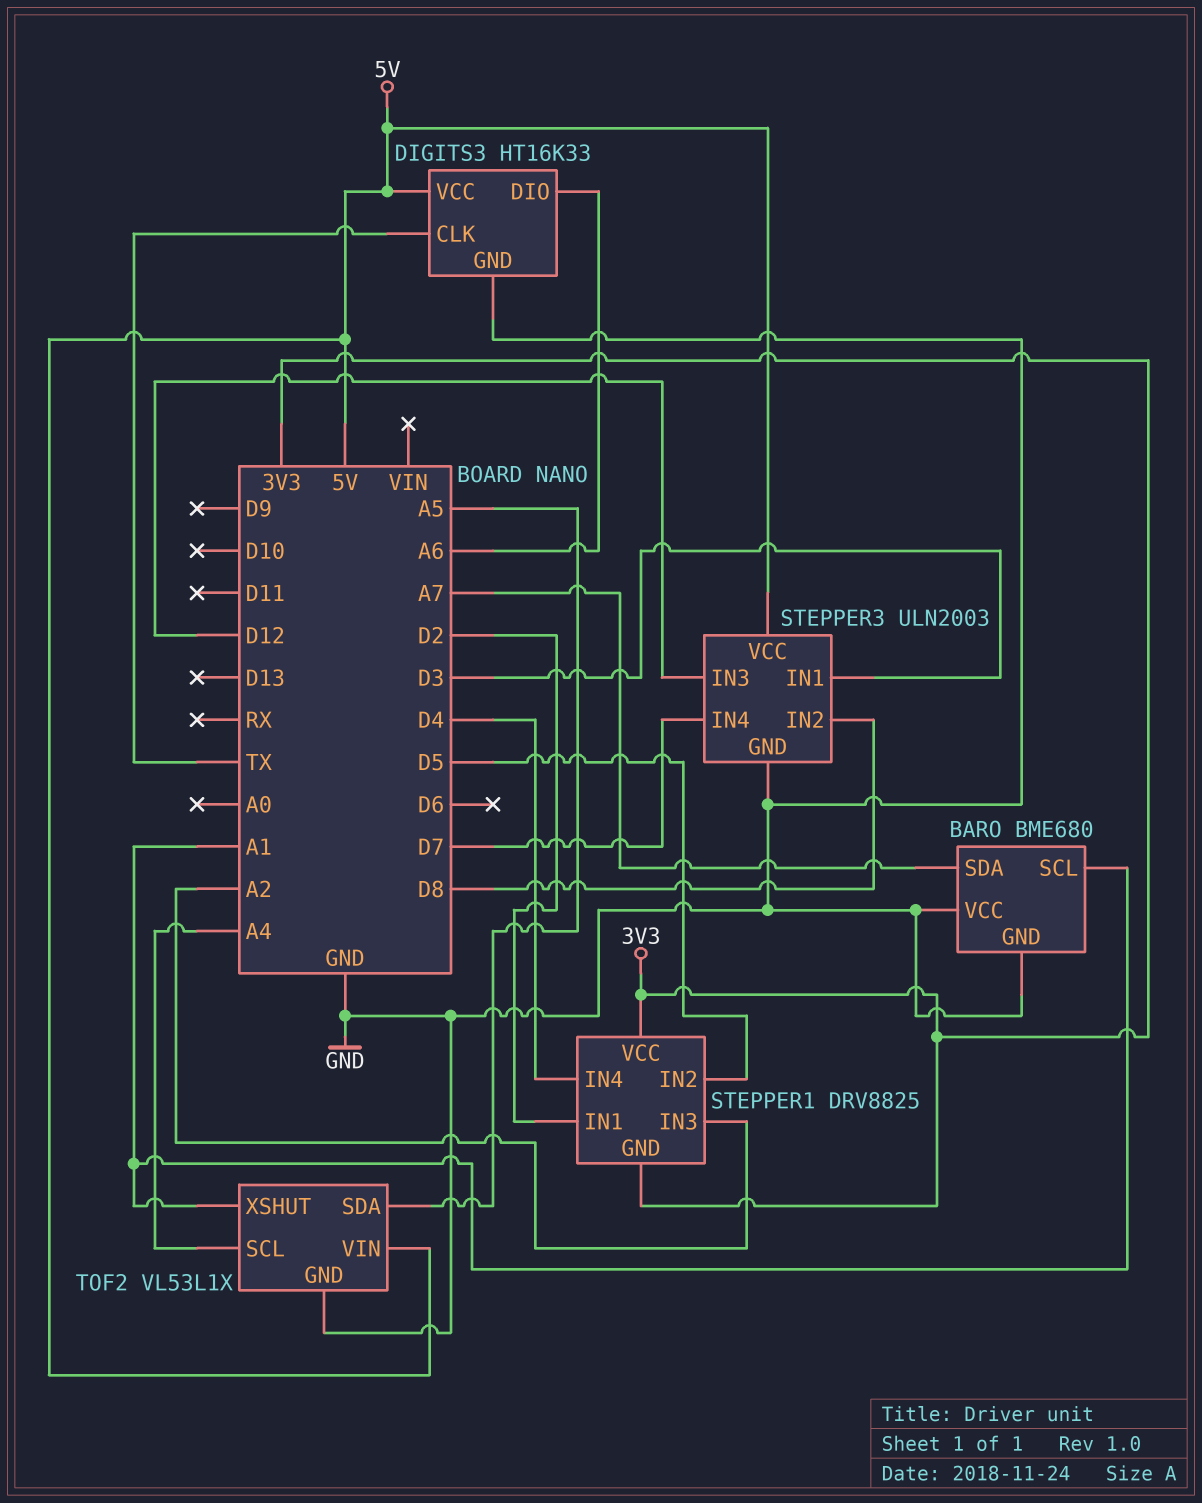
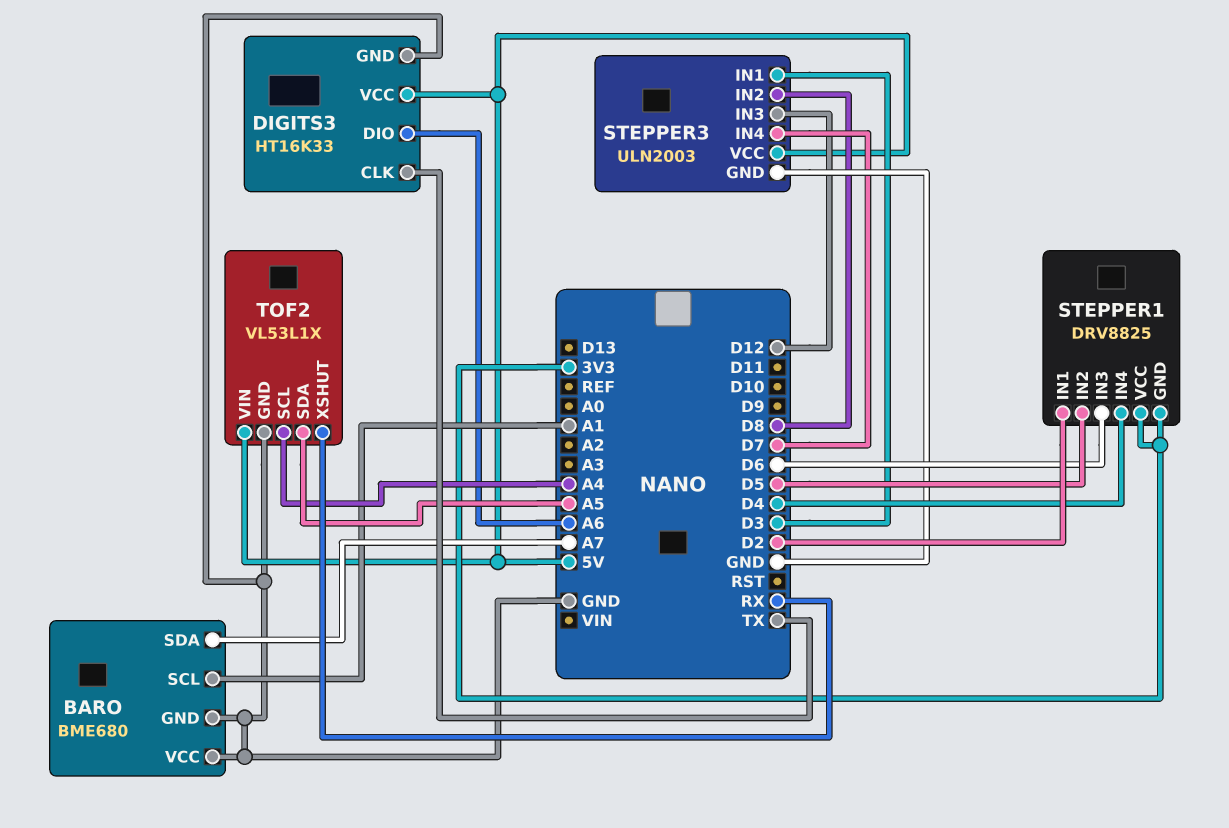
STEPPER1 pin IN3: A2 -> D6
TOF2 pin XSHUT: A1 -> RX

